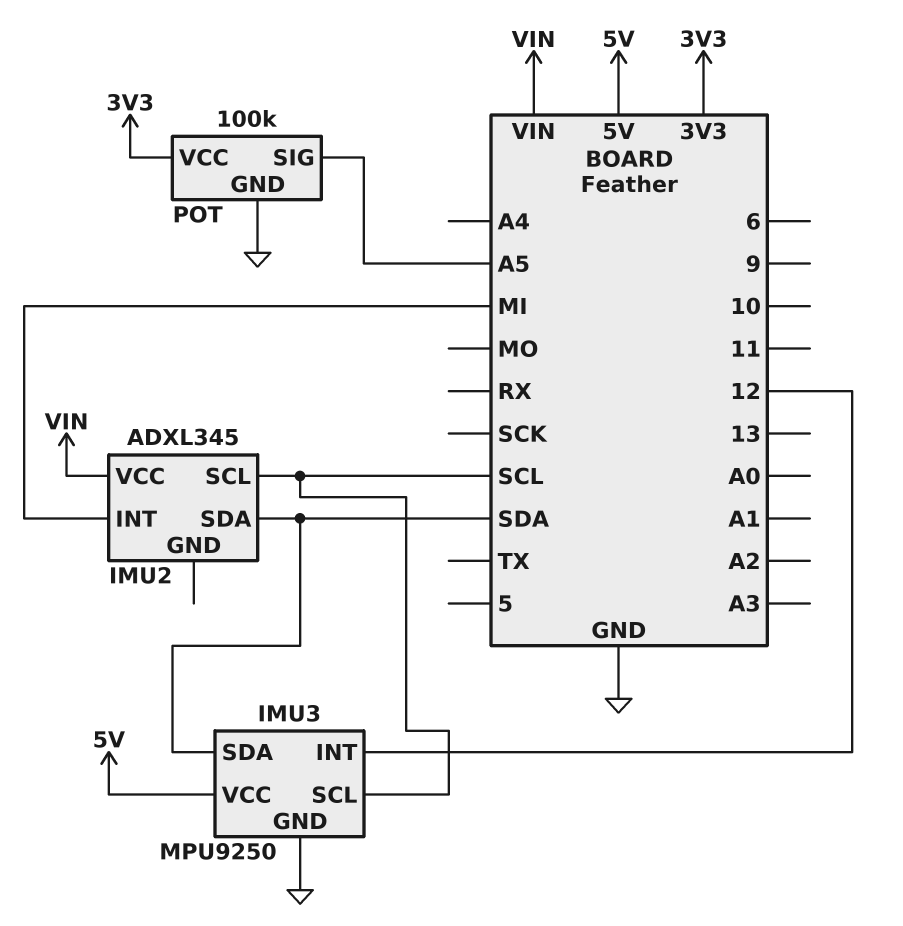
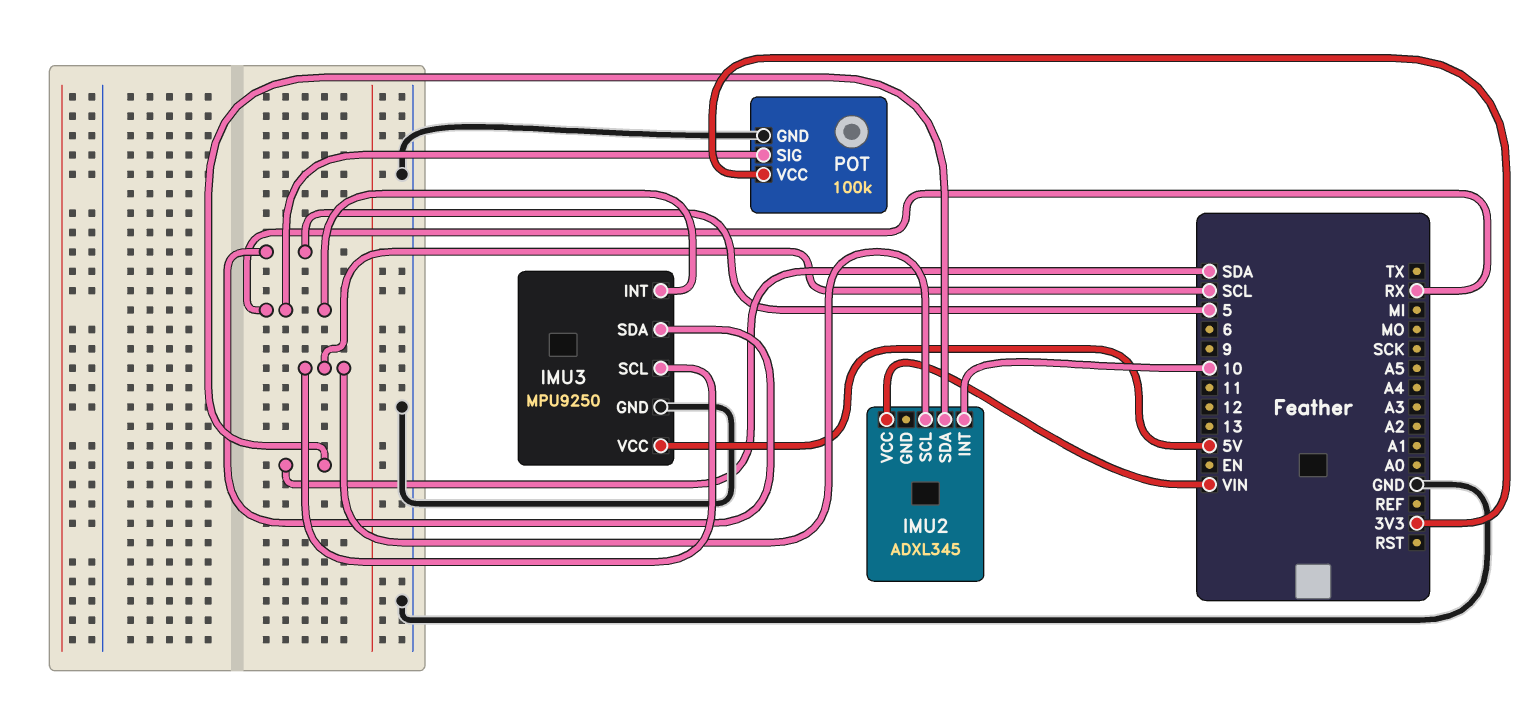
IMU2 pin INT: MI -> 10
IMU3 pin INT: 12 -> RX
IMU3 pin SDA: SDA -> 5
POT pin SIG: A5 -> RX

